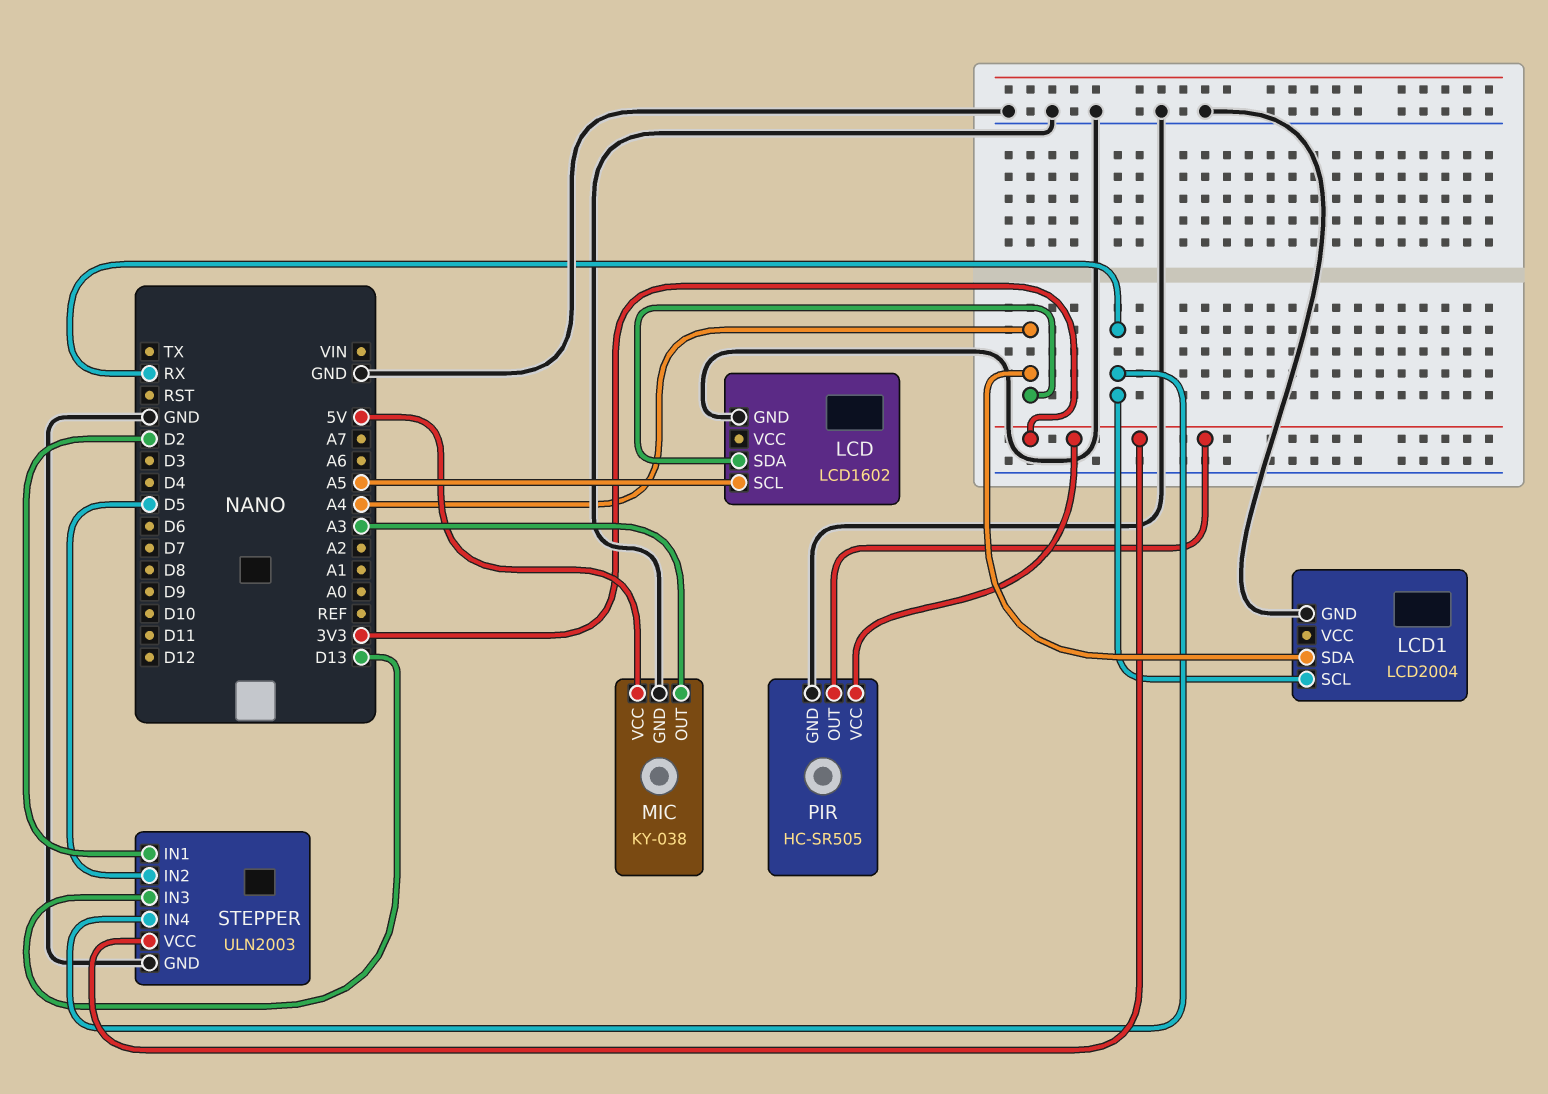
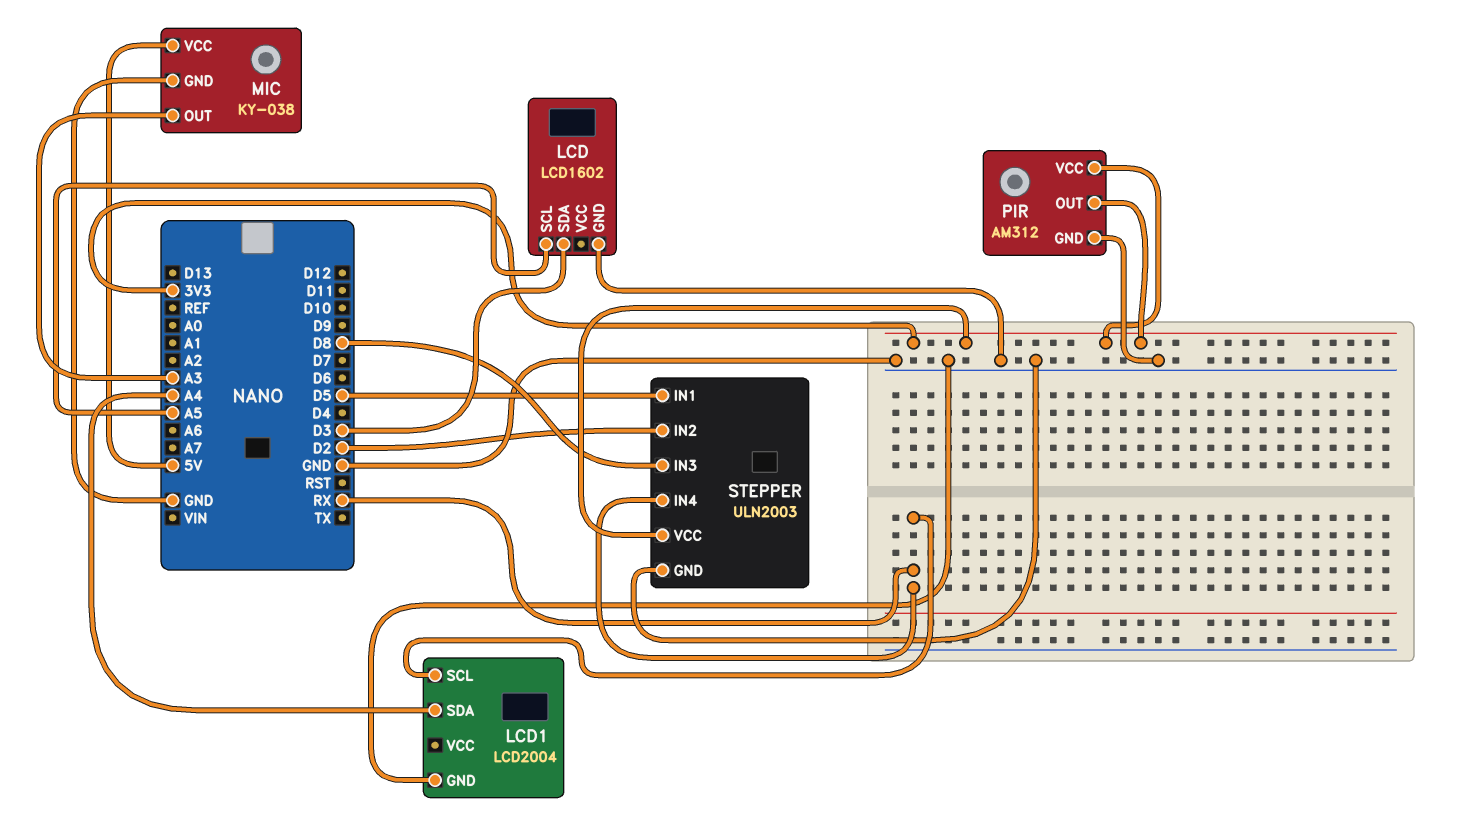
LCD pin SDA: A4 -> D3
PIR: HC-SR505 -> AM312
STEPPER pin IN1: D2 -> D5
STEPPER pin IN2: D5 -> D2
STEPPER pin IN3: D13 -> D8

